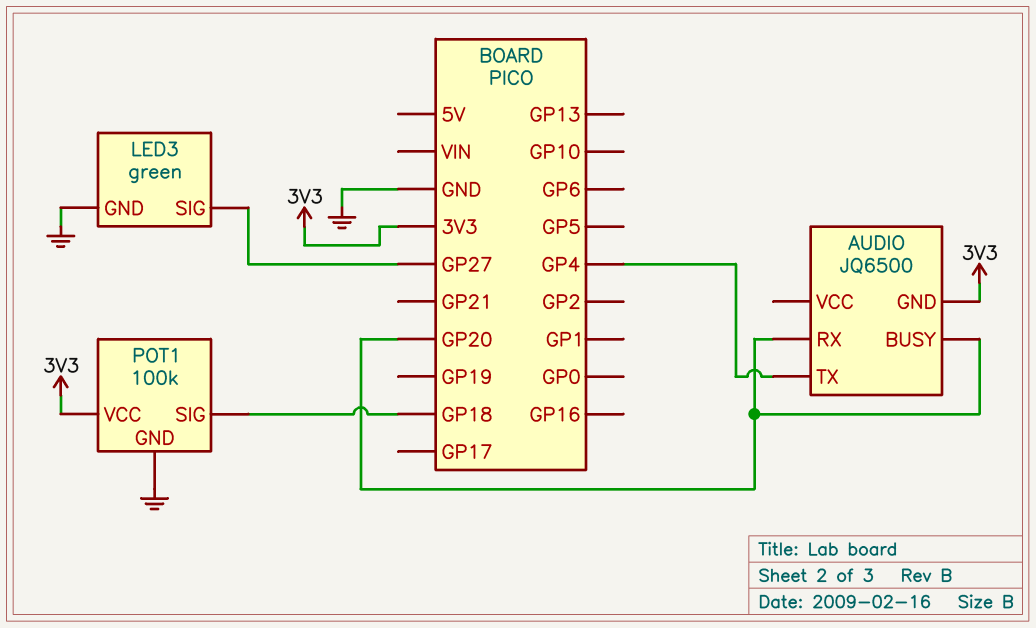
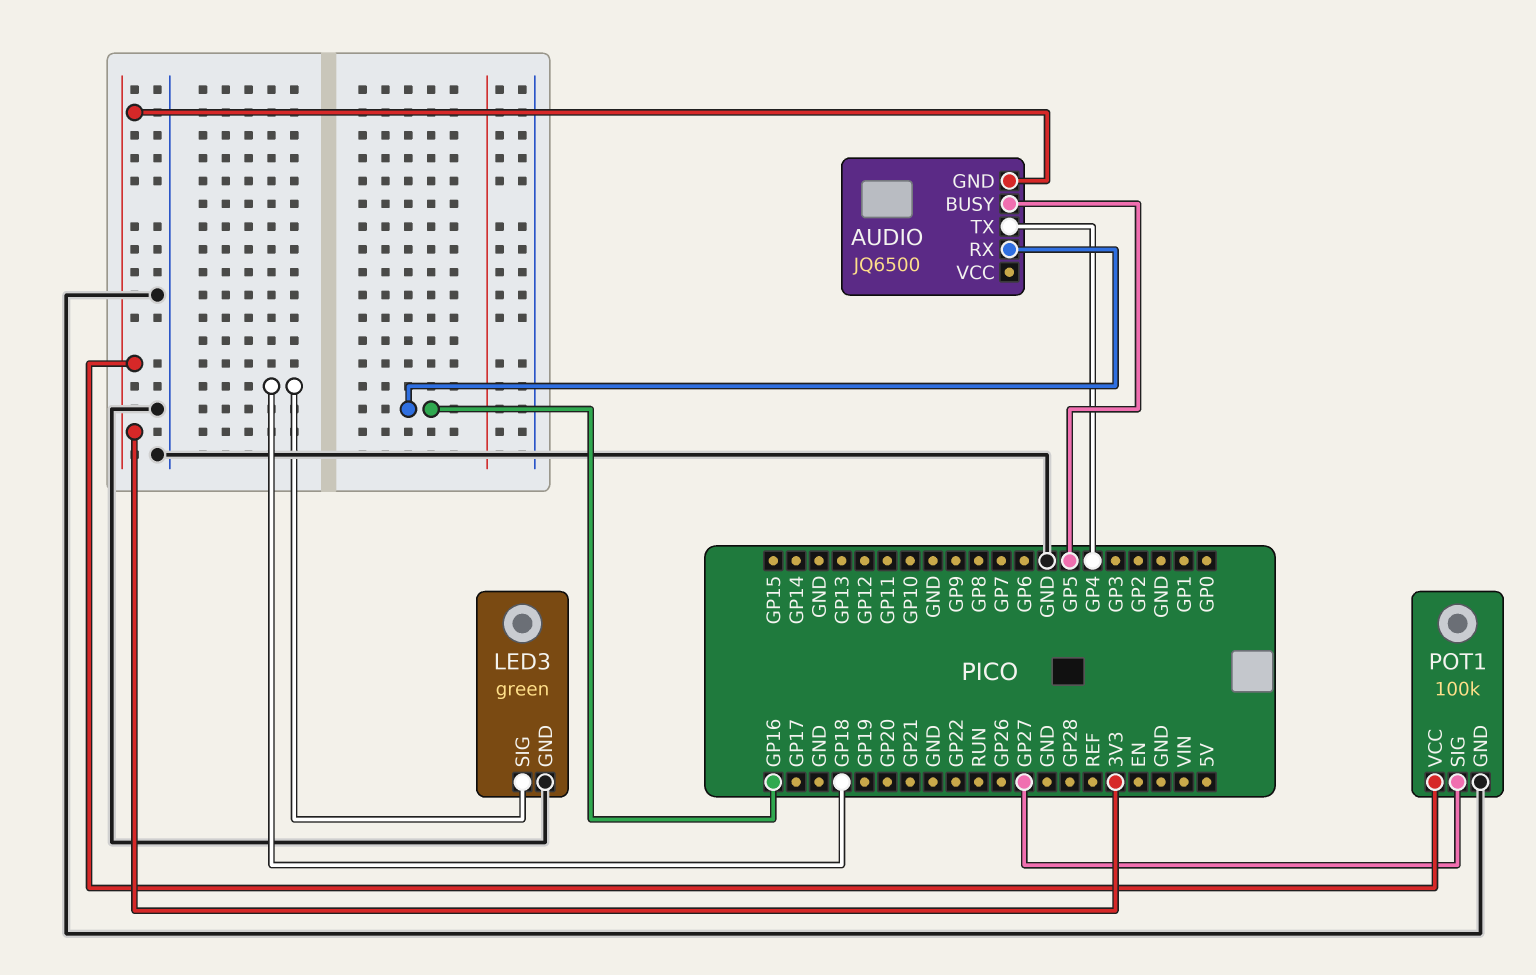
AUDIO pin BUSY: GP20 -> GP5
AUDIO pin RX: GP20 -> GP16
LED3 pin SIG: GP27 -> GP18
POT1 pin SIG: GP18 -> GP27

